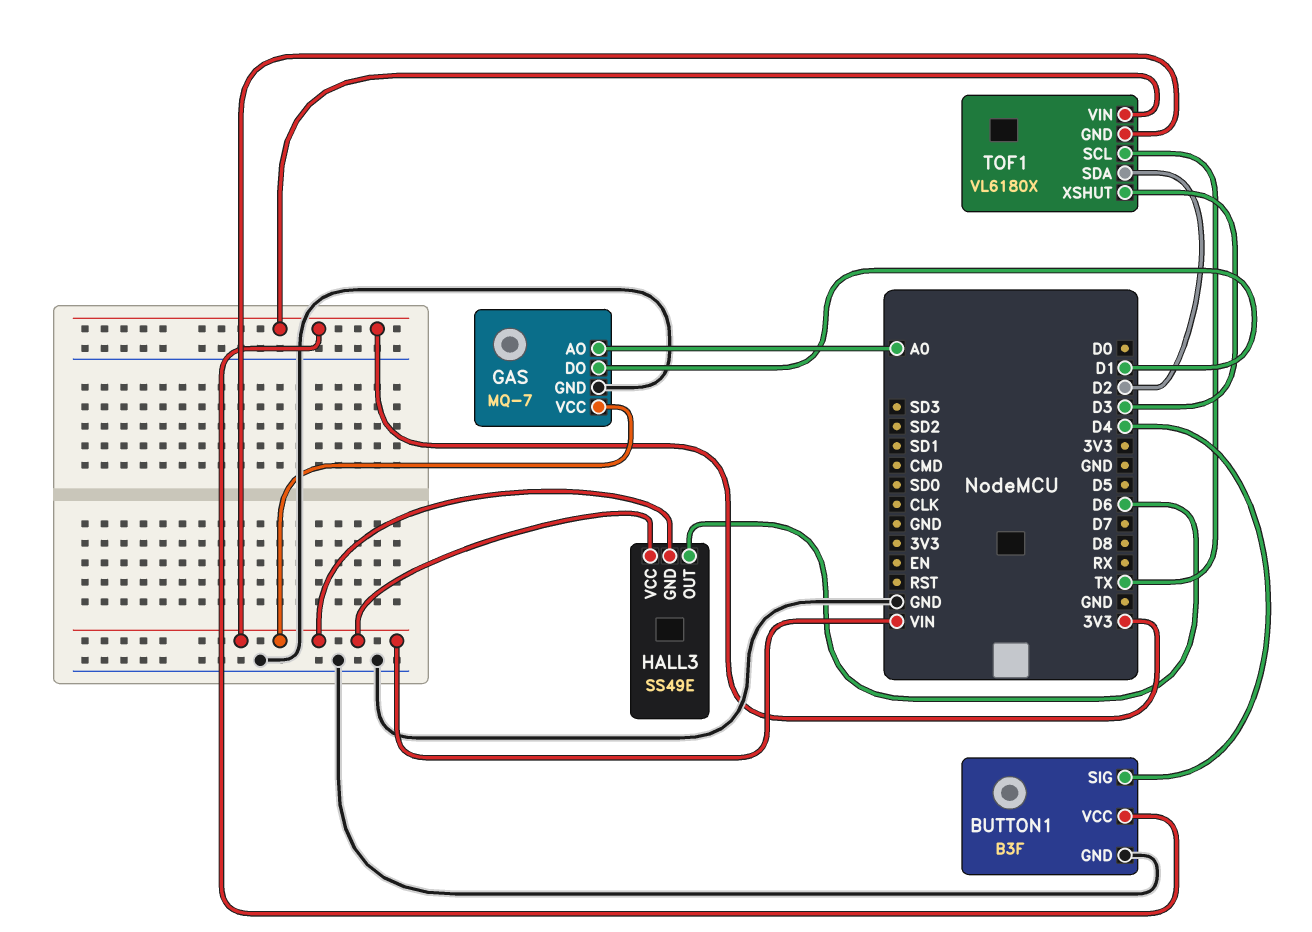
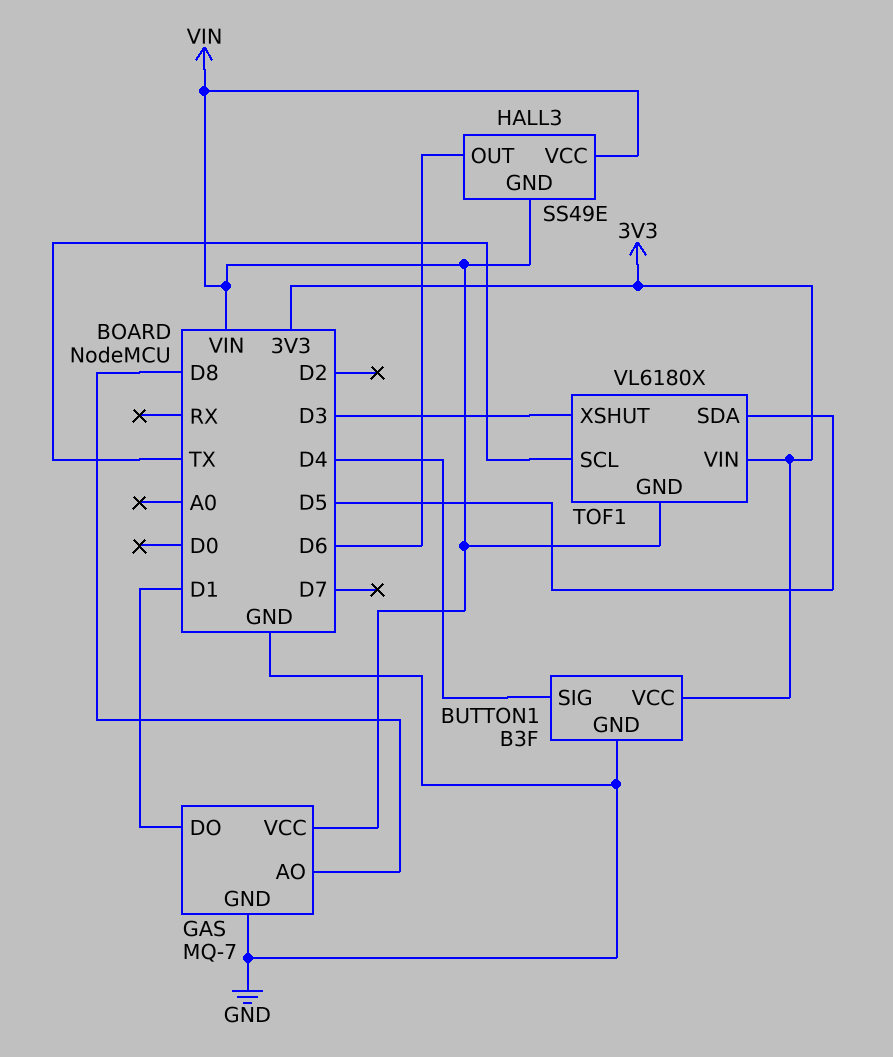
GAS pin AO: A0 -> D8
TOF1 pin SDA: D2 -> D5

